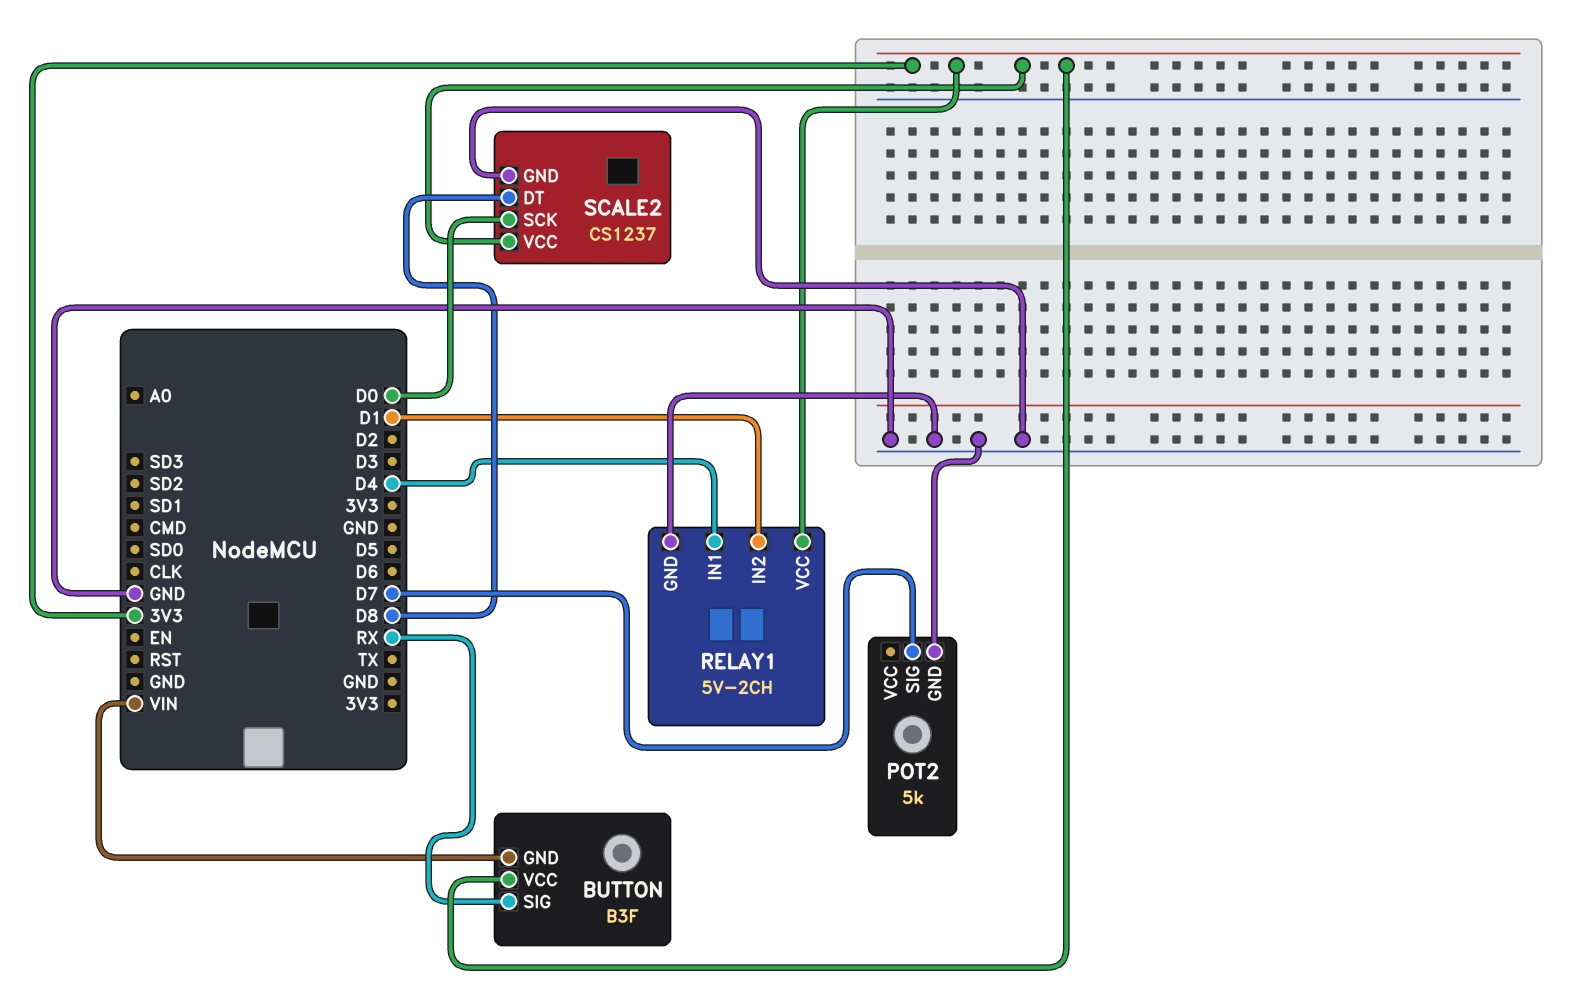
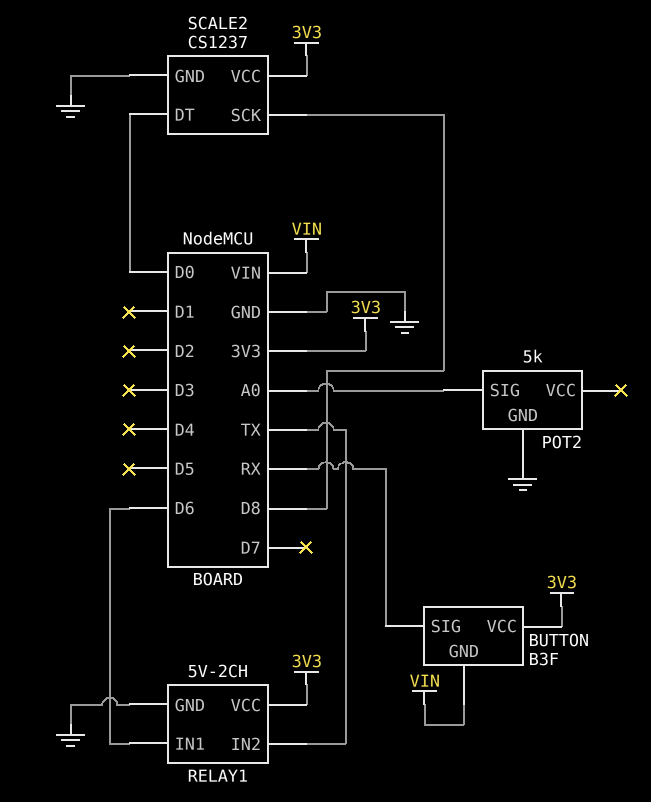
POT2 pin SIG: D7 -> A0
RELAY1 pin IN1: D4 -> D6
RELAY1 pin IN2: D1 -> TX
SCALE2 pin DT: D8 -> D0
SCALE2 pin SCK: D0 -> D8

